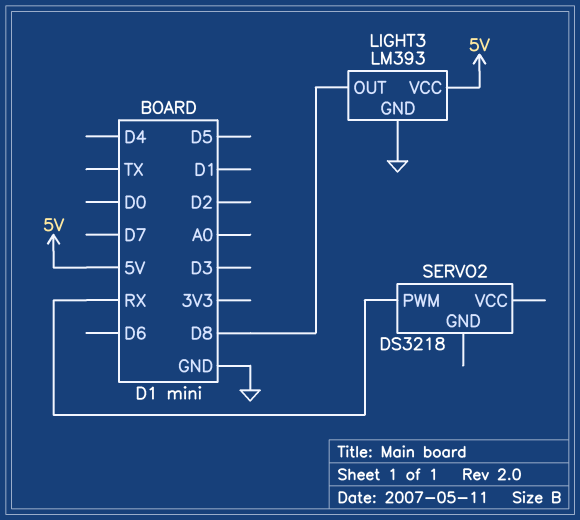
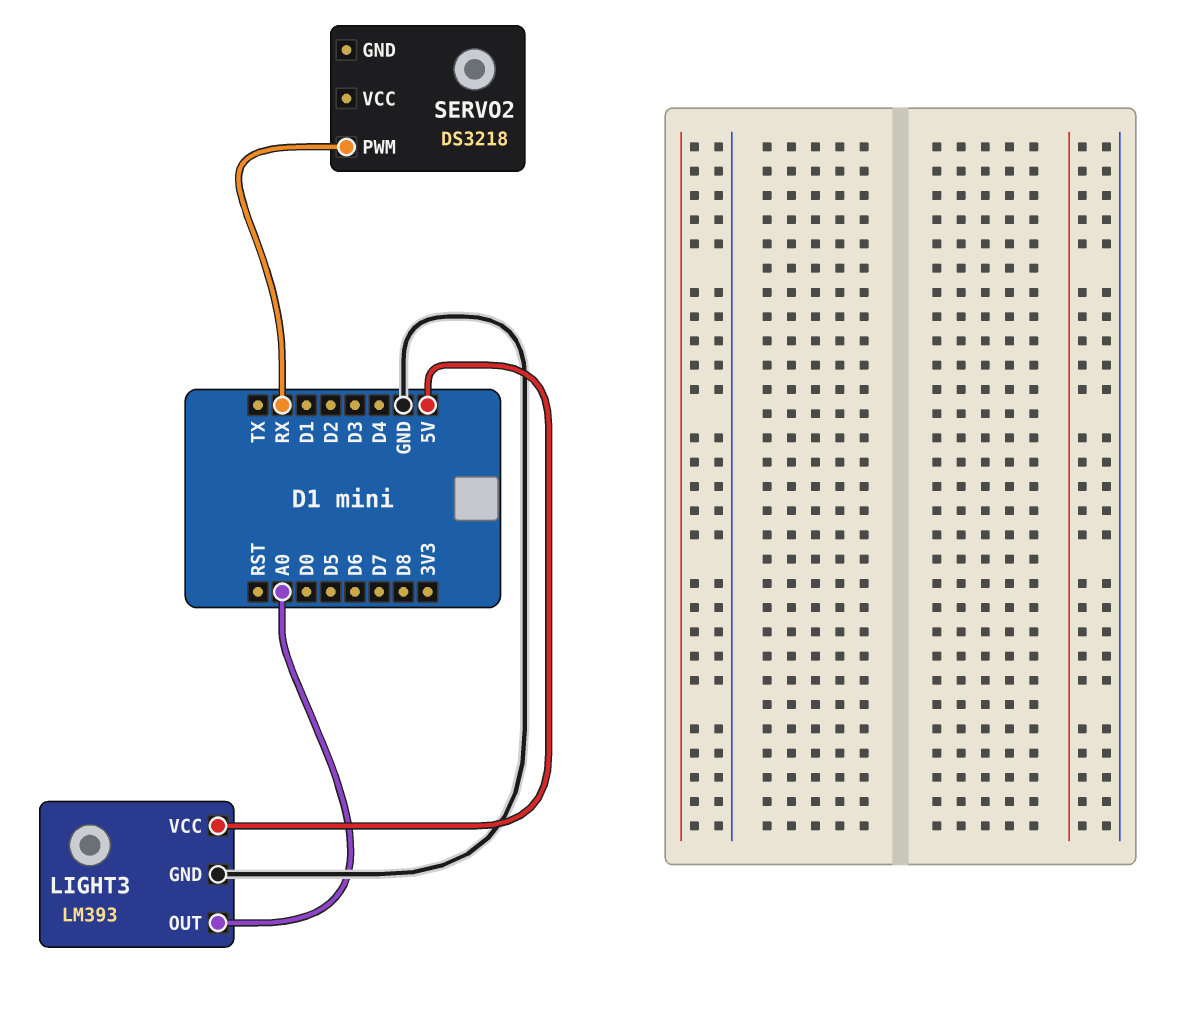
LIGHT3 pin OUT: D8 -> A0

